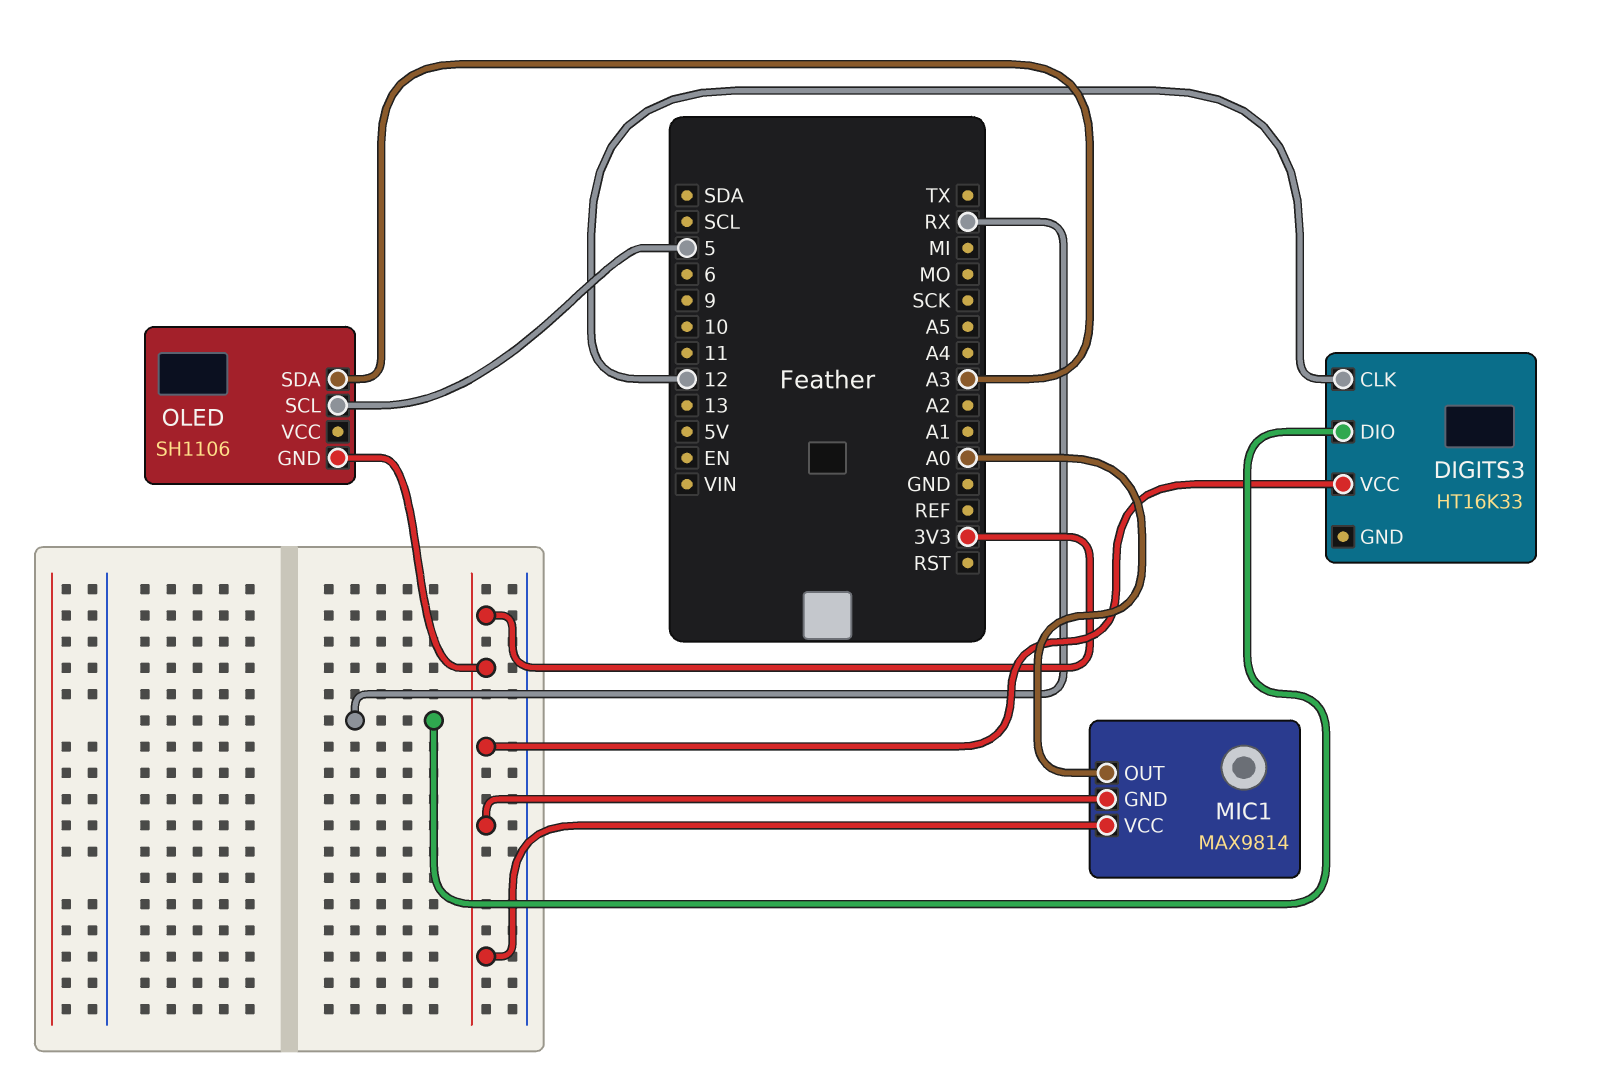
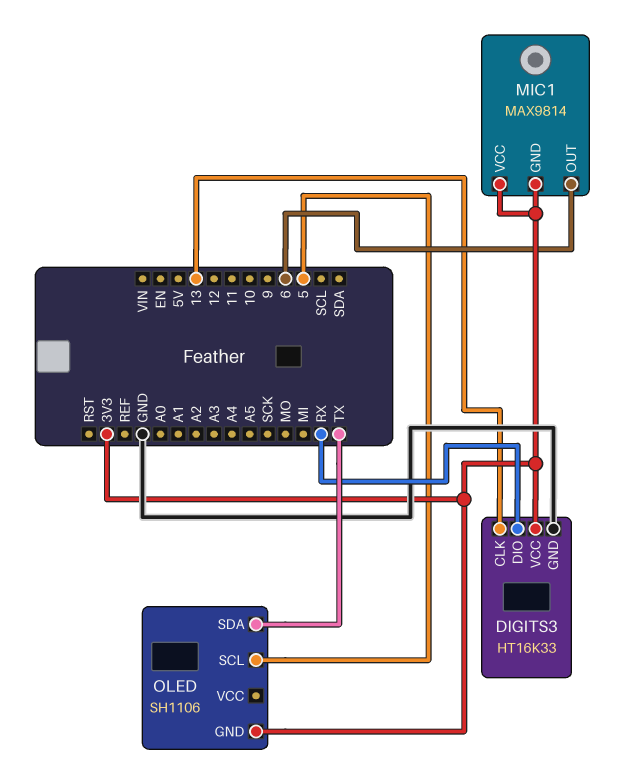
DIGITS3 pin CLK: 12 -> 13
DIGITS3 pin GND: none -> GND
MIC1 pin OUT: A0 -> 6
OLED pin SDA: A3 -> TX

